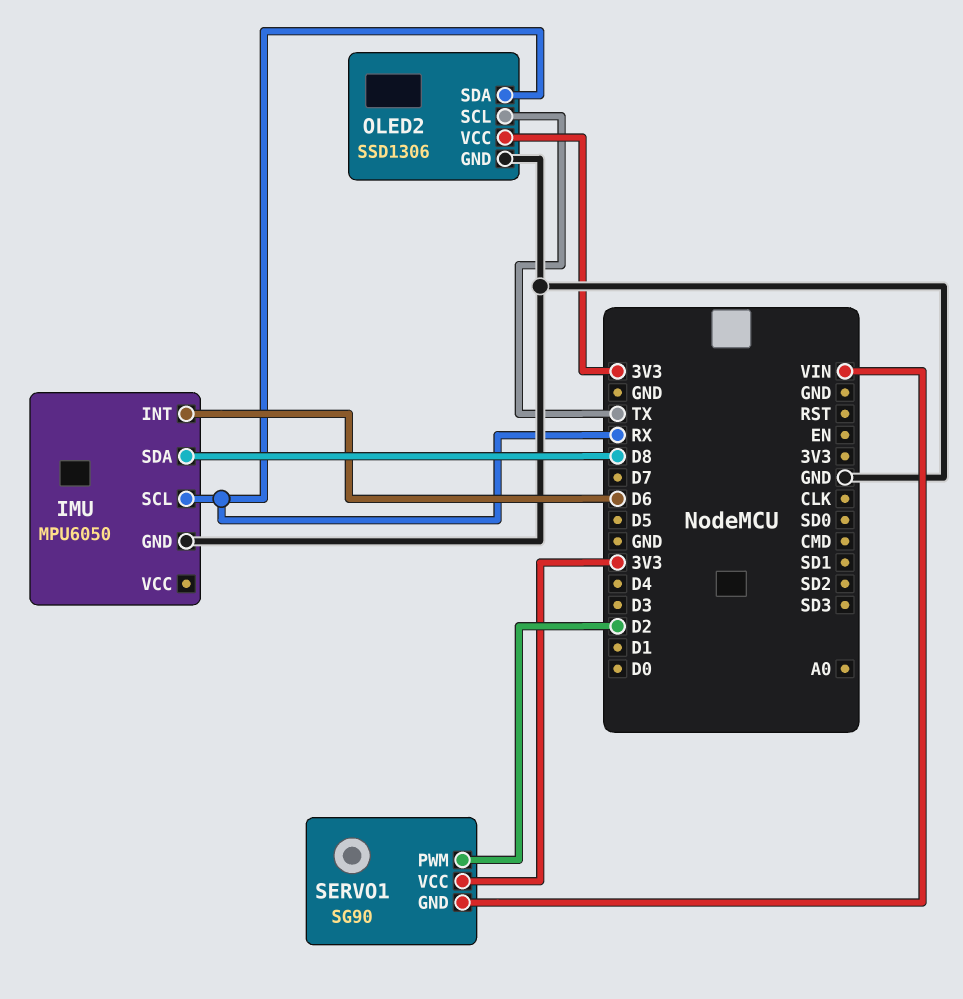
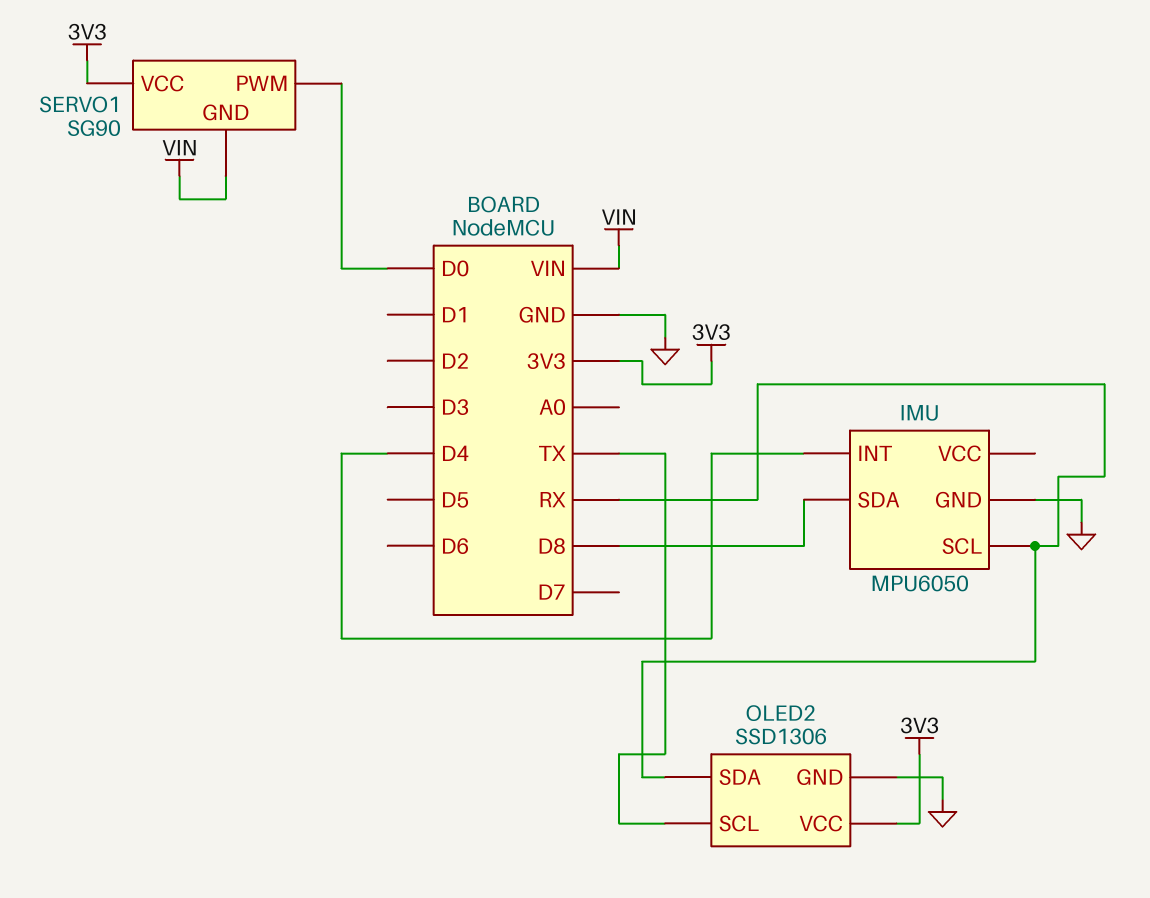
IMU pin INT: D6 -> D4
SERVO1 pin PWM: D2 -> D0

